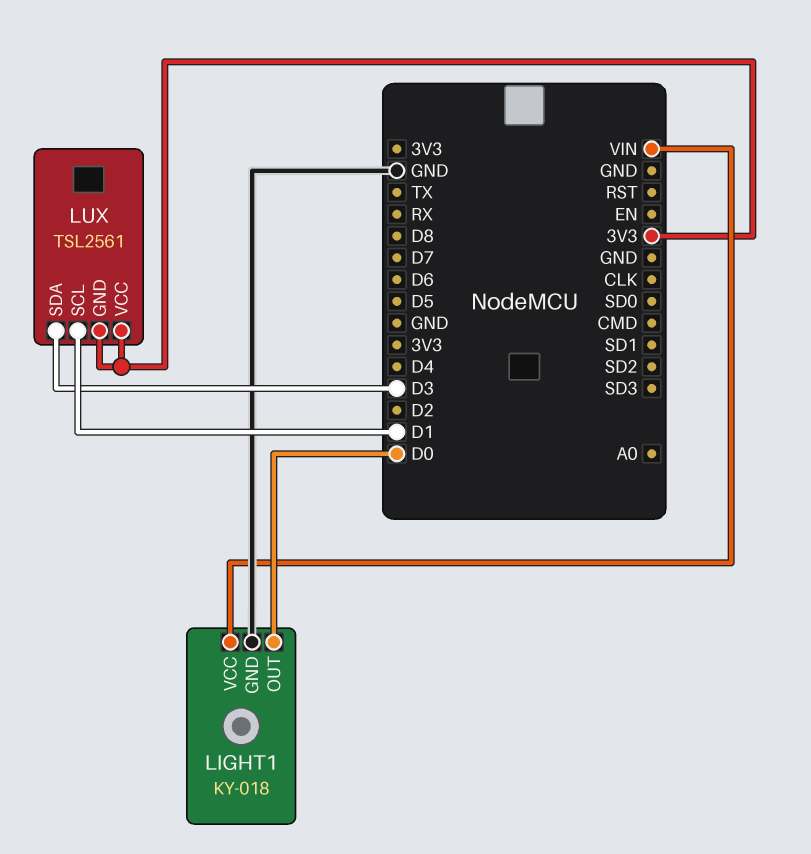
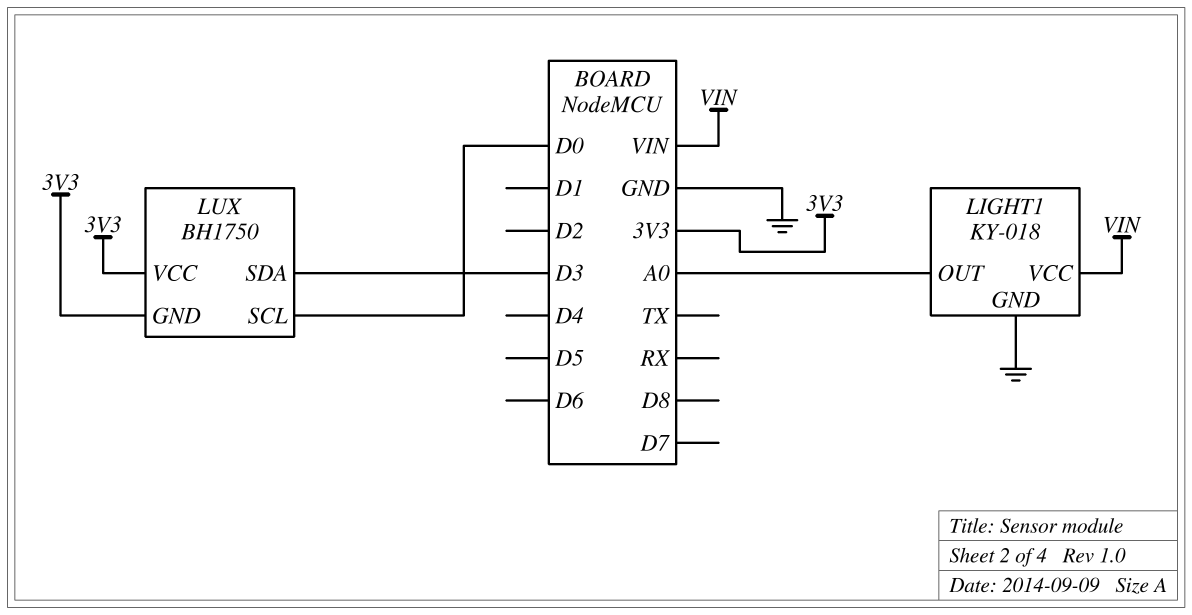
LIGHT1 pin OUT: D0 -> A0
LUX: TSL2561 -> BH1750
LUX pin SCL: D1 -> D0

